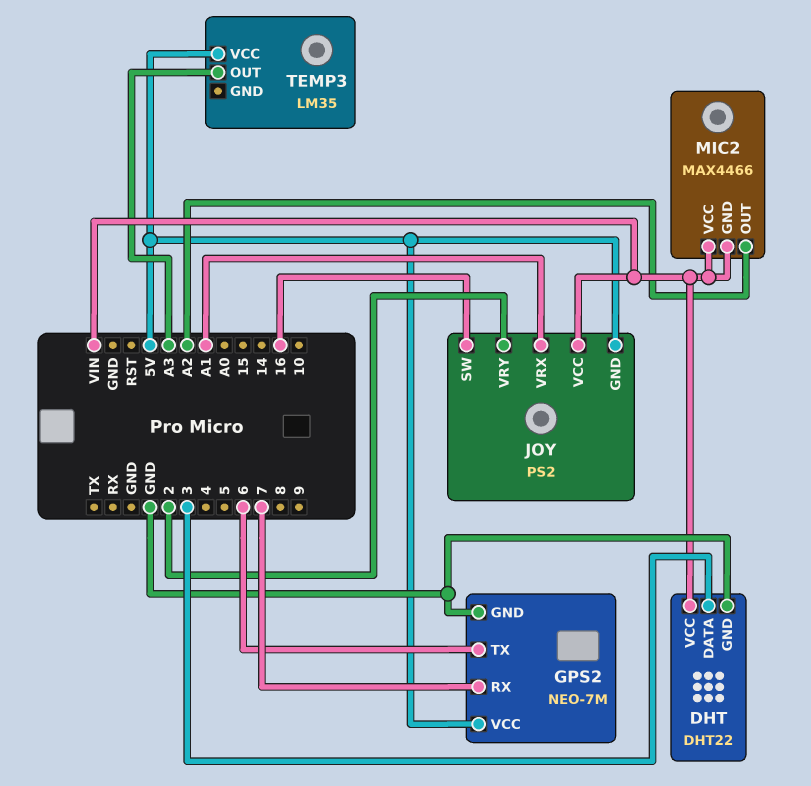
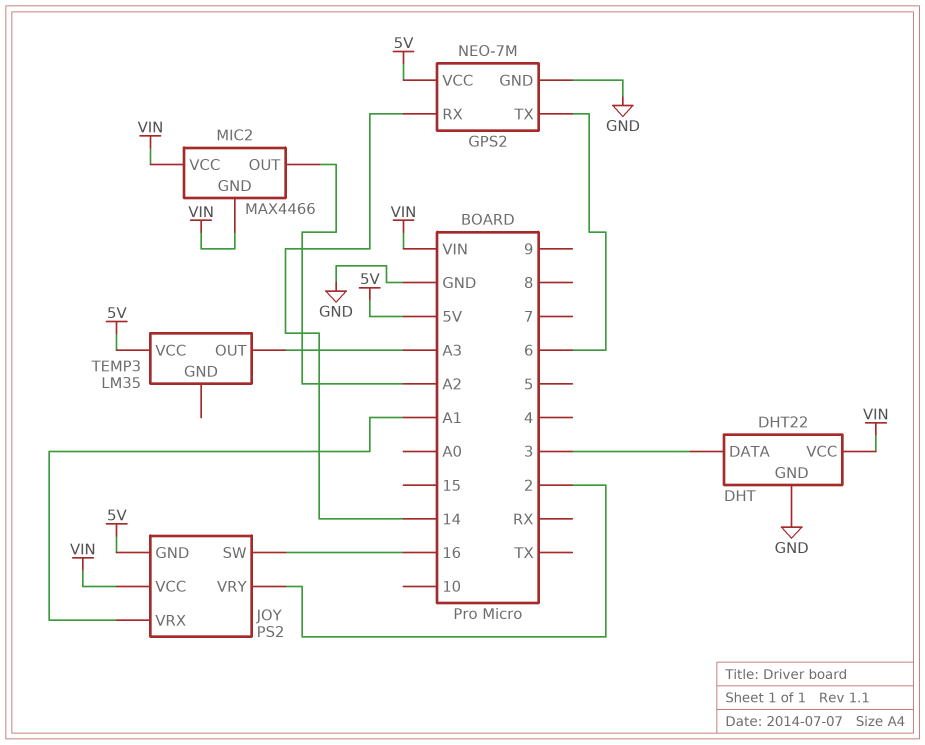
GPS2 pin RX: 7 -> 14

